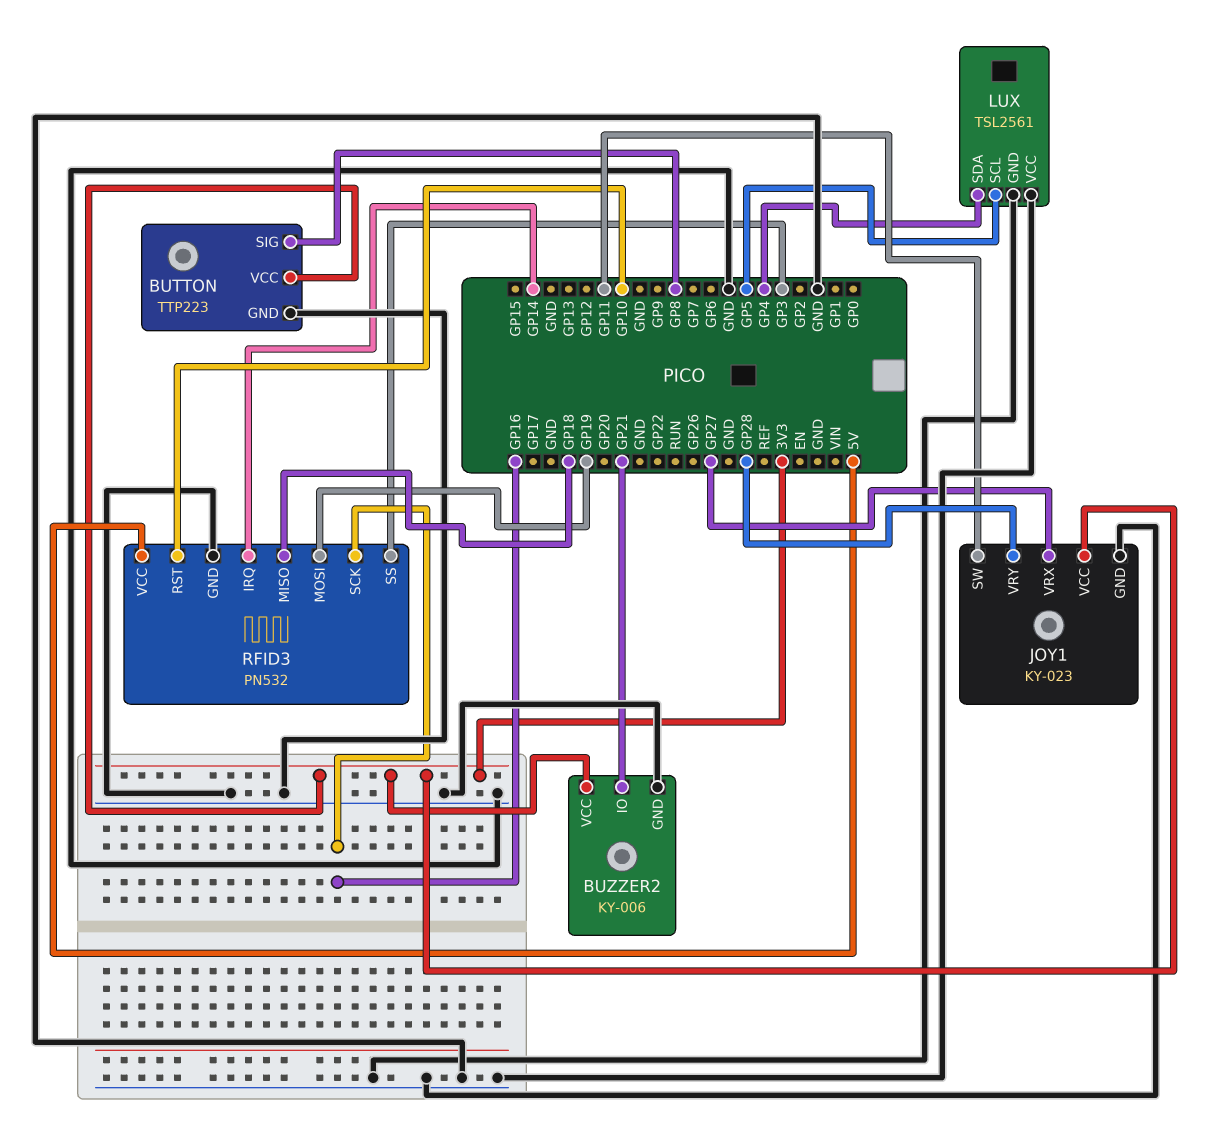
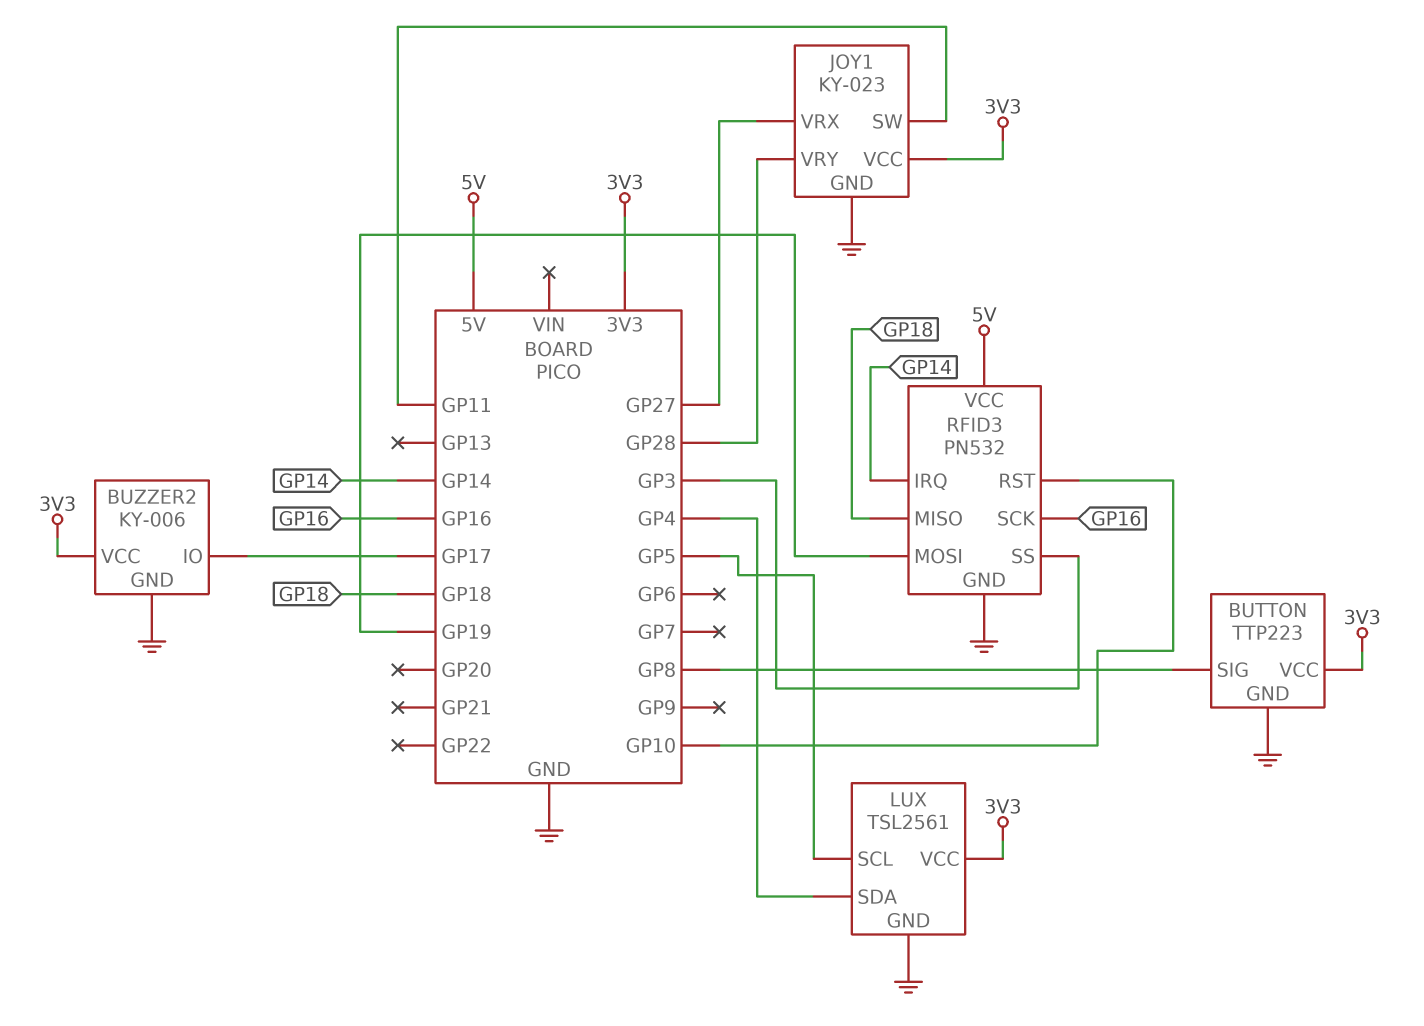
BUZZER2 pin IO: GP21 -> GP17
LUX pin VCC: GND -> 3V3

